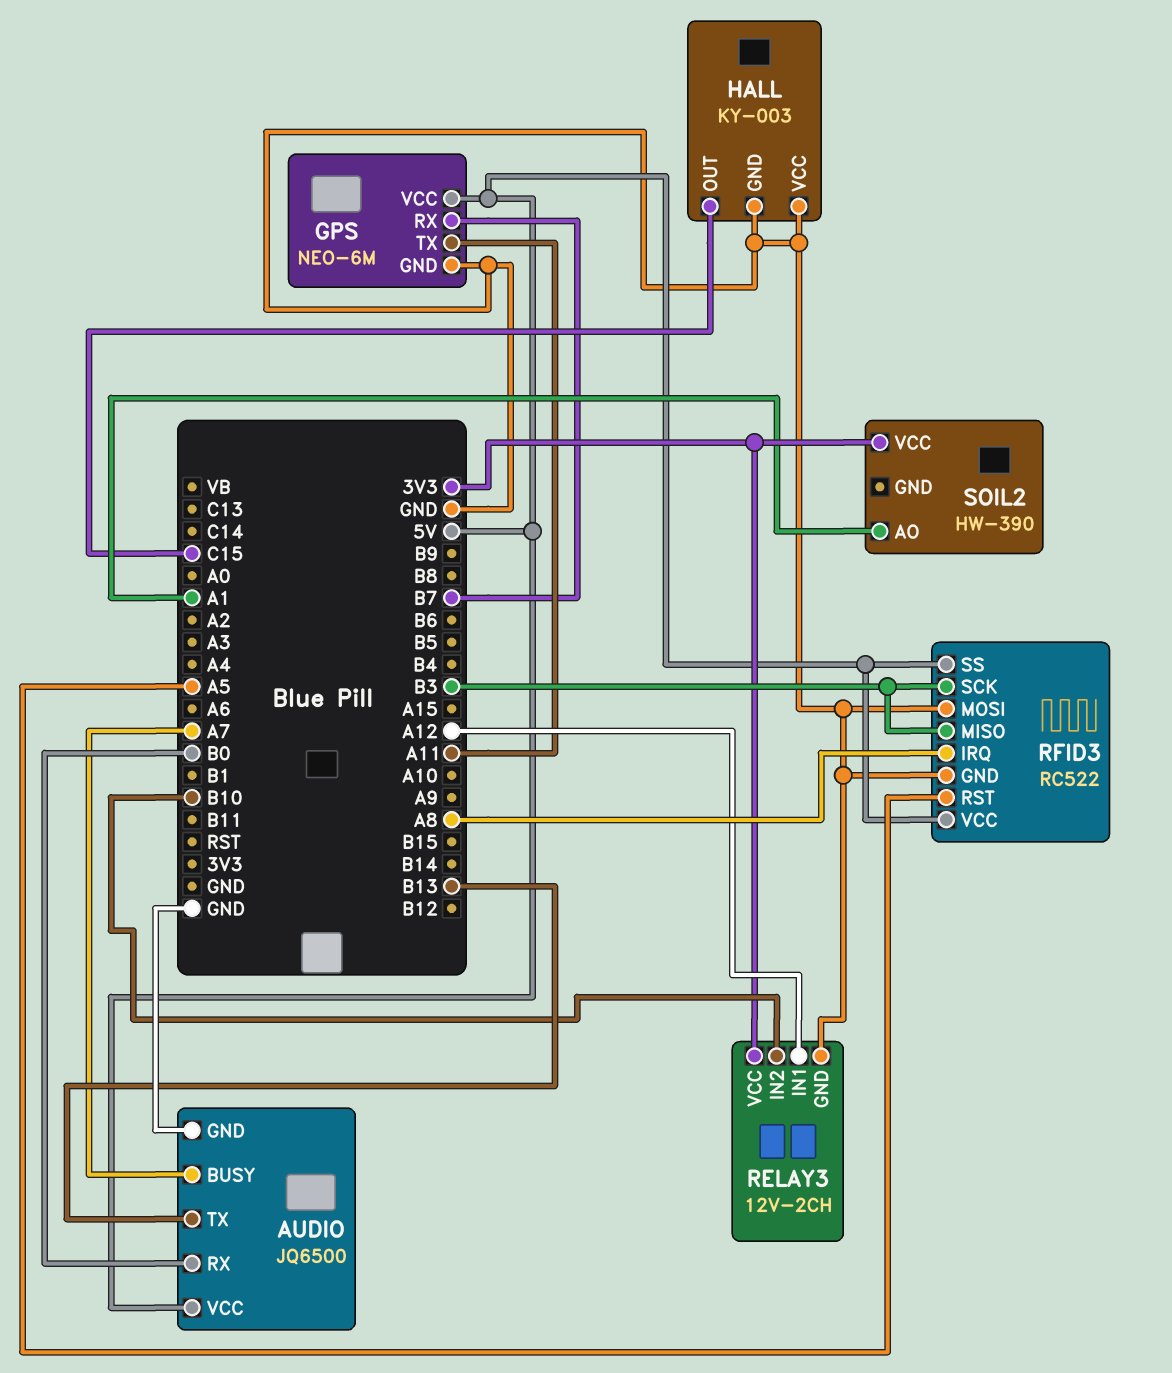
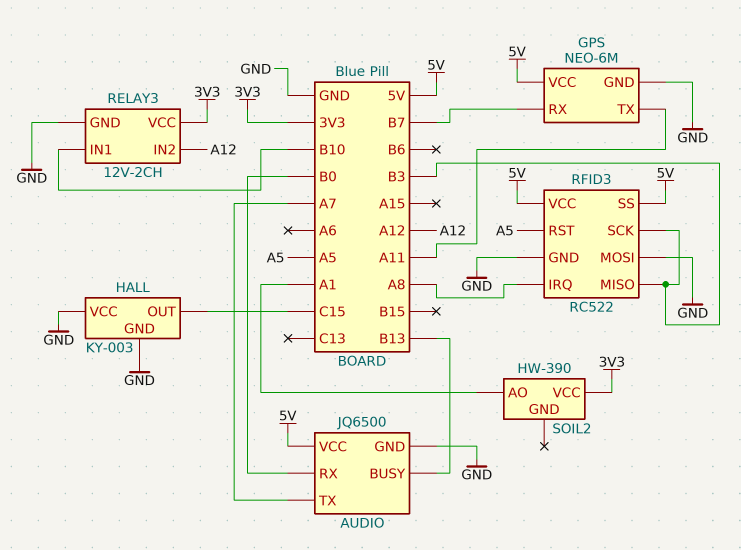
AUDIO pin BUSY: A7 -> B13
AUDIO pin TX: B13 -> A7
RELAY3 pin IN1: A12 -> B10
RELAY3 pin IN2: B10 -> A12

